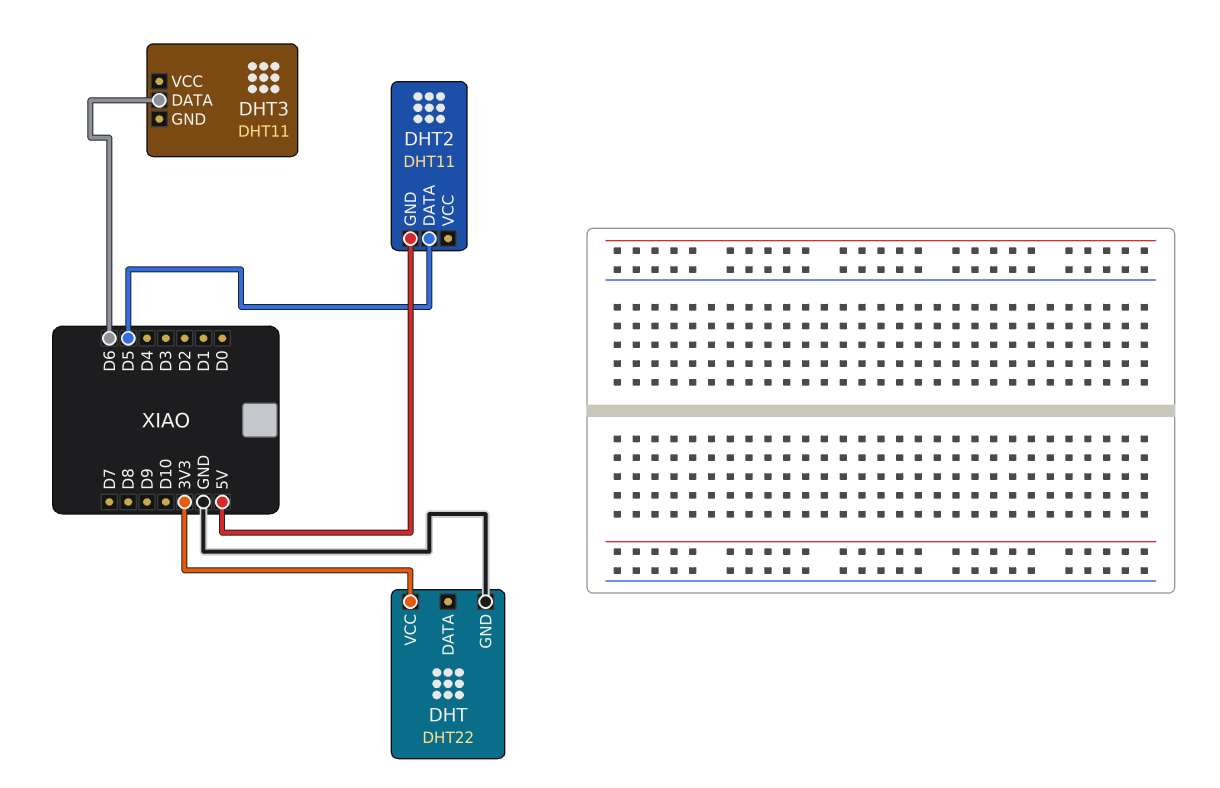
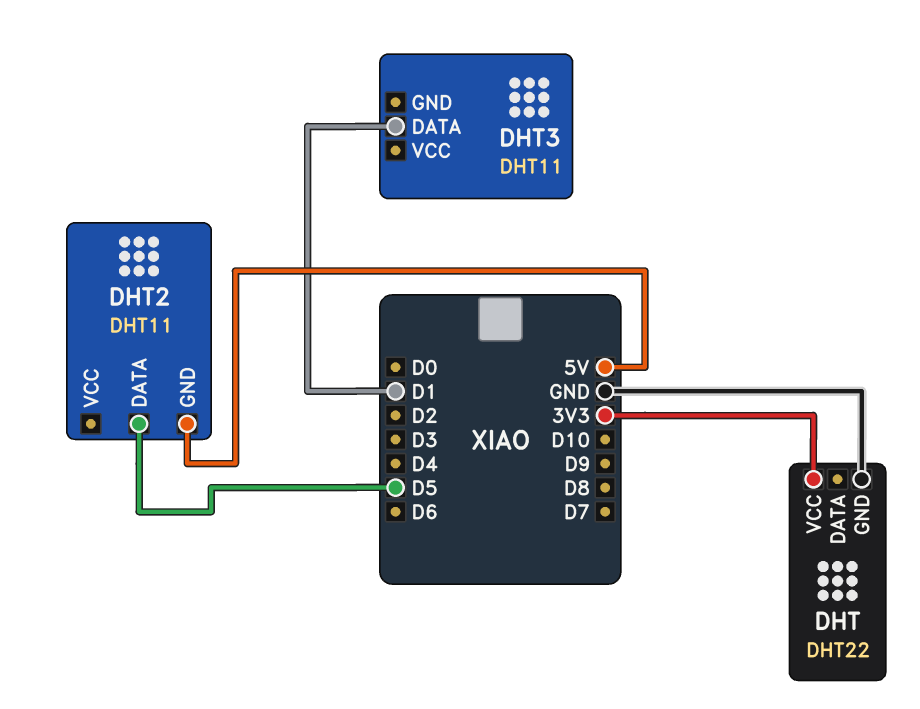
DHT3 pin DATA: D6 -> D1

